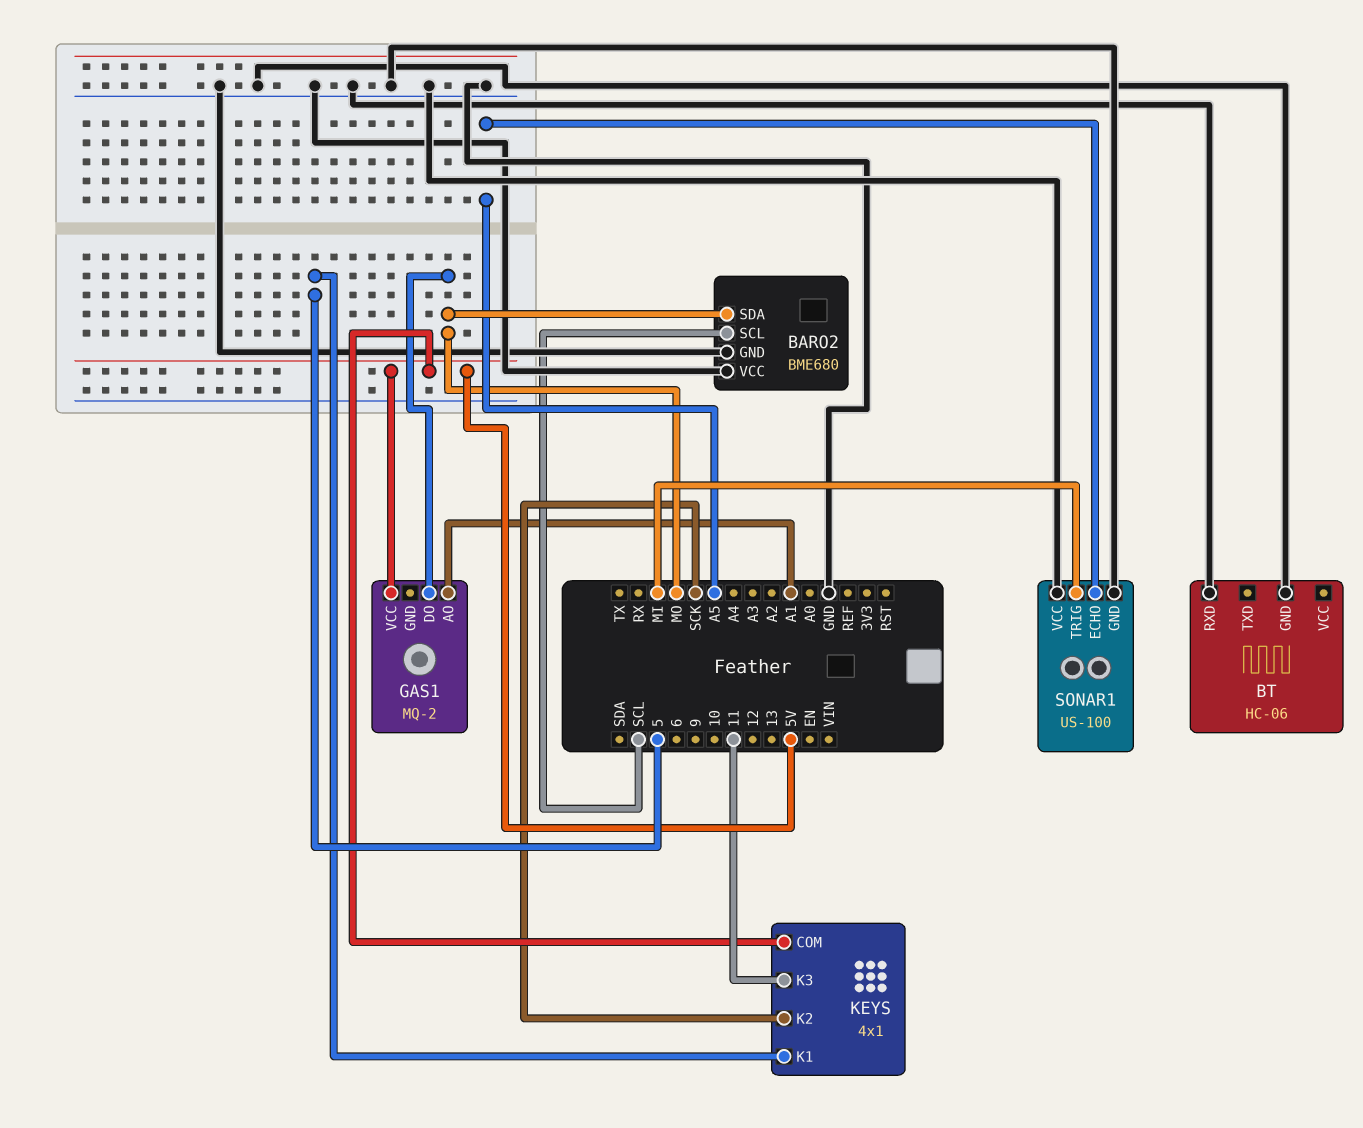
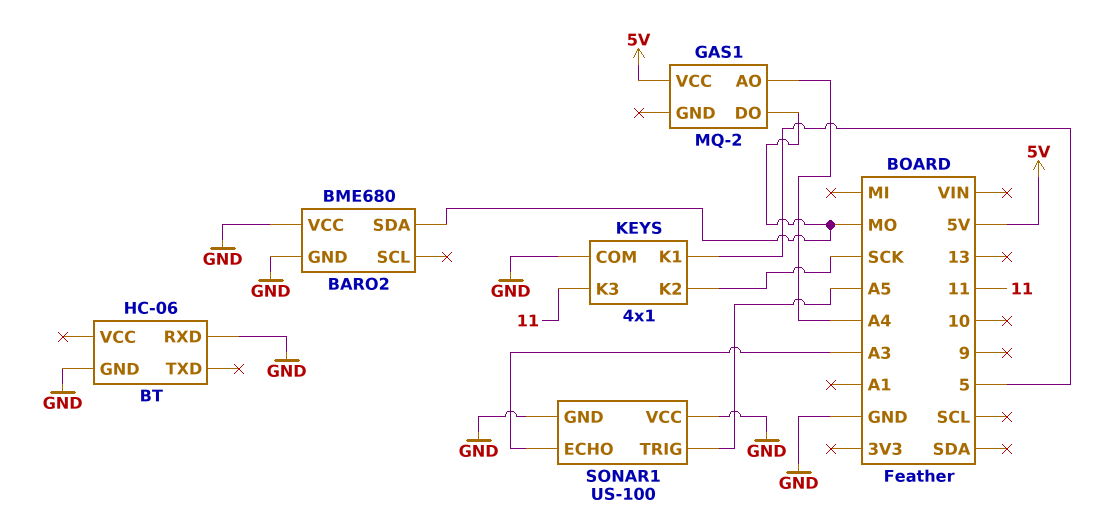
BARO2 pin SCL: SCL -> none
GAS1 pin AO: A1 -> A4
KEYS pin COM: 5V -> GND
SONAR1 pin ECHO: A5 -> A3
SONAR1 pin TRIG: MI -> A5

